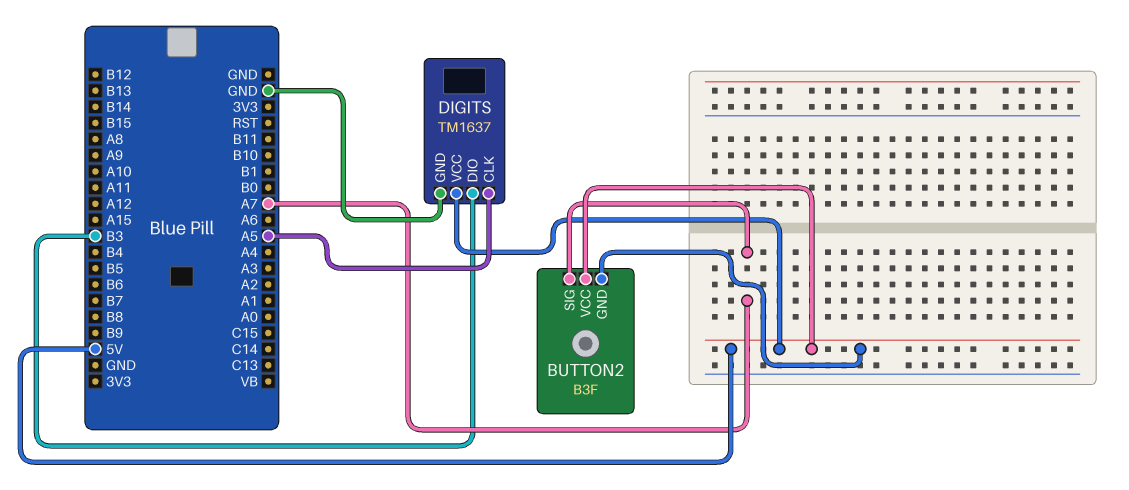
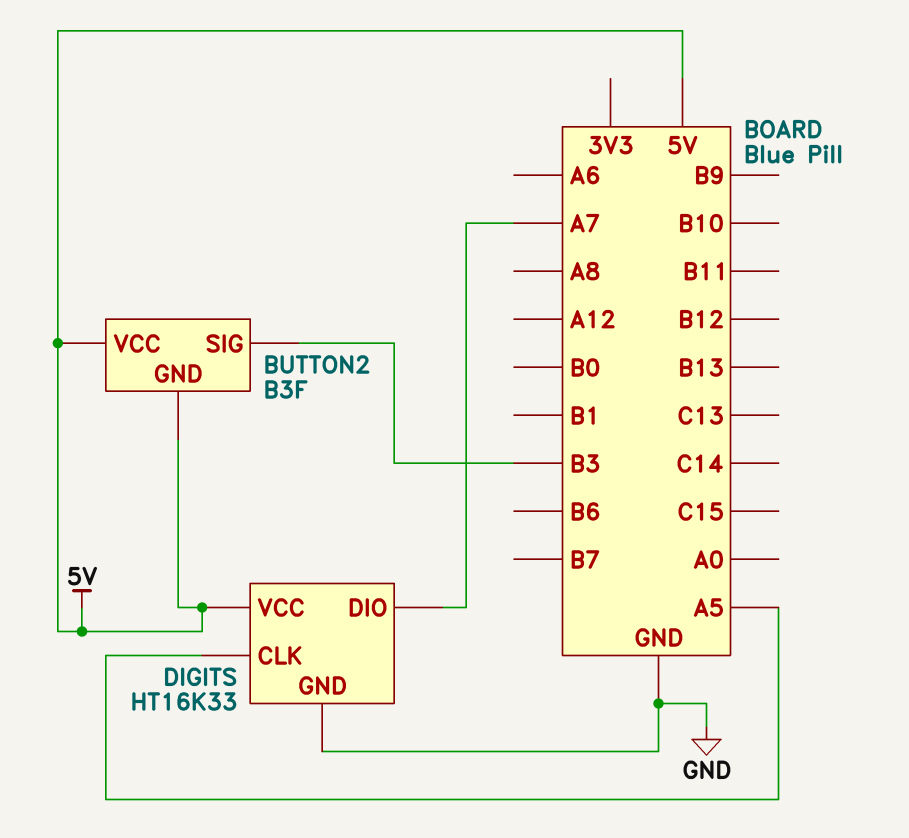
BUTTON2 pin SIG: A7 -> B3
DIGITS: TM1637 -> HT16K33
DIGITS pin DIO: B3 -> A7

